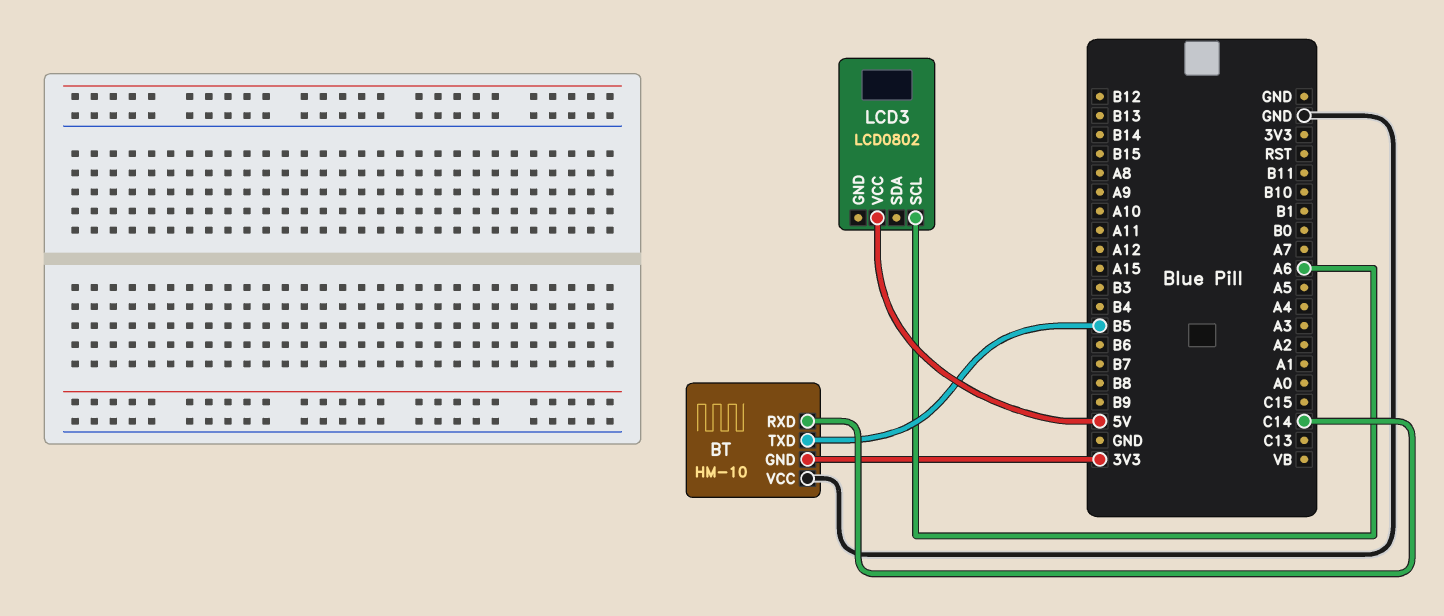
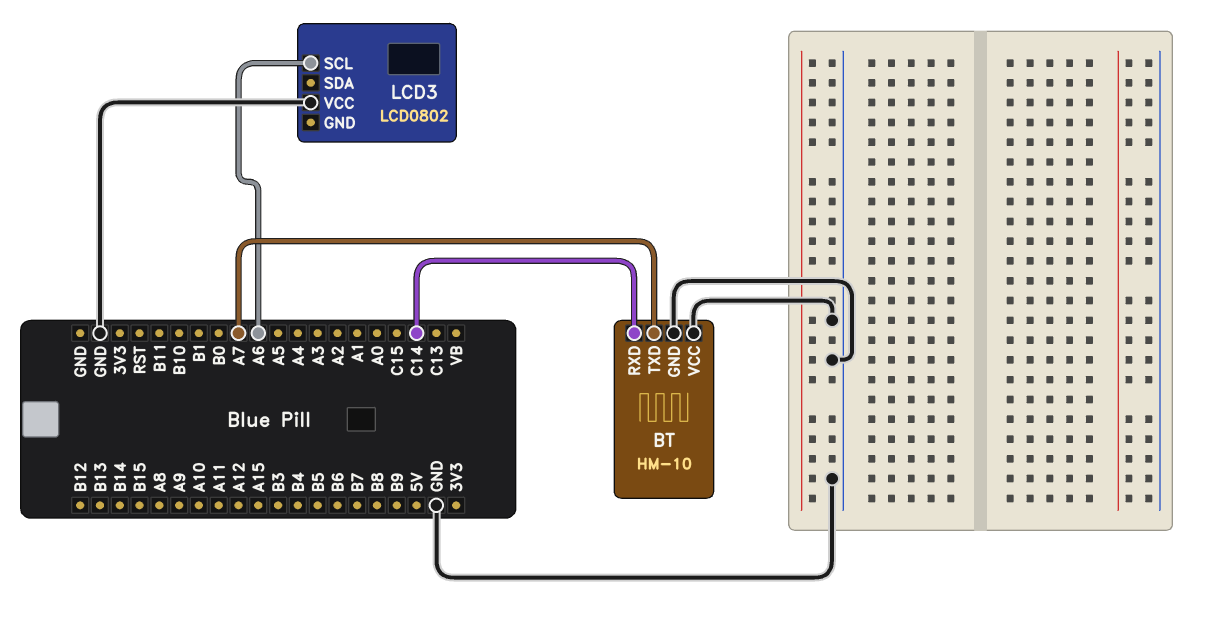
BT pin GND: 3V3 -> GND
BT pin TXD: B5 -> A7
LCD3 pin VCC: 5V -> GND

